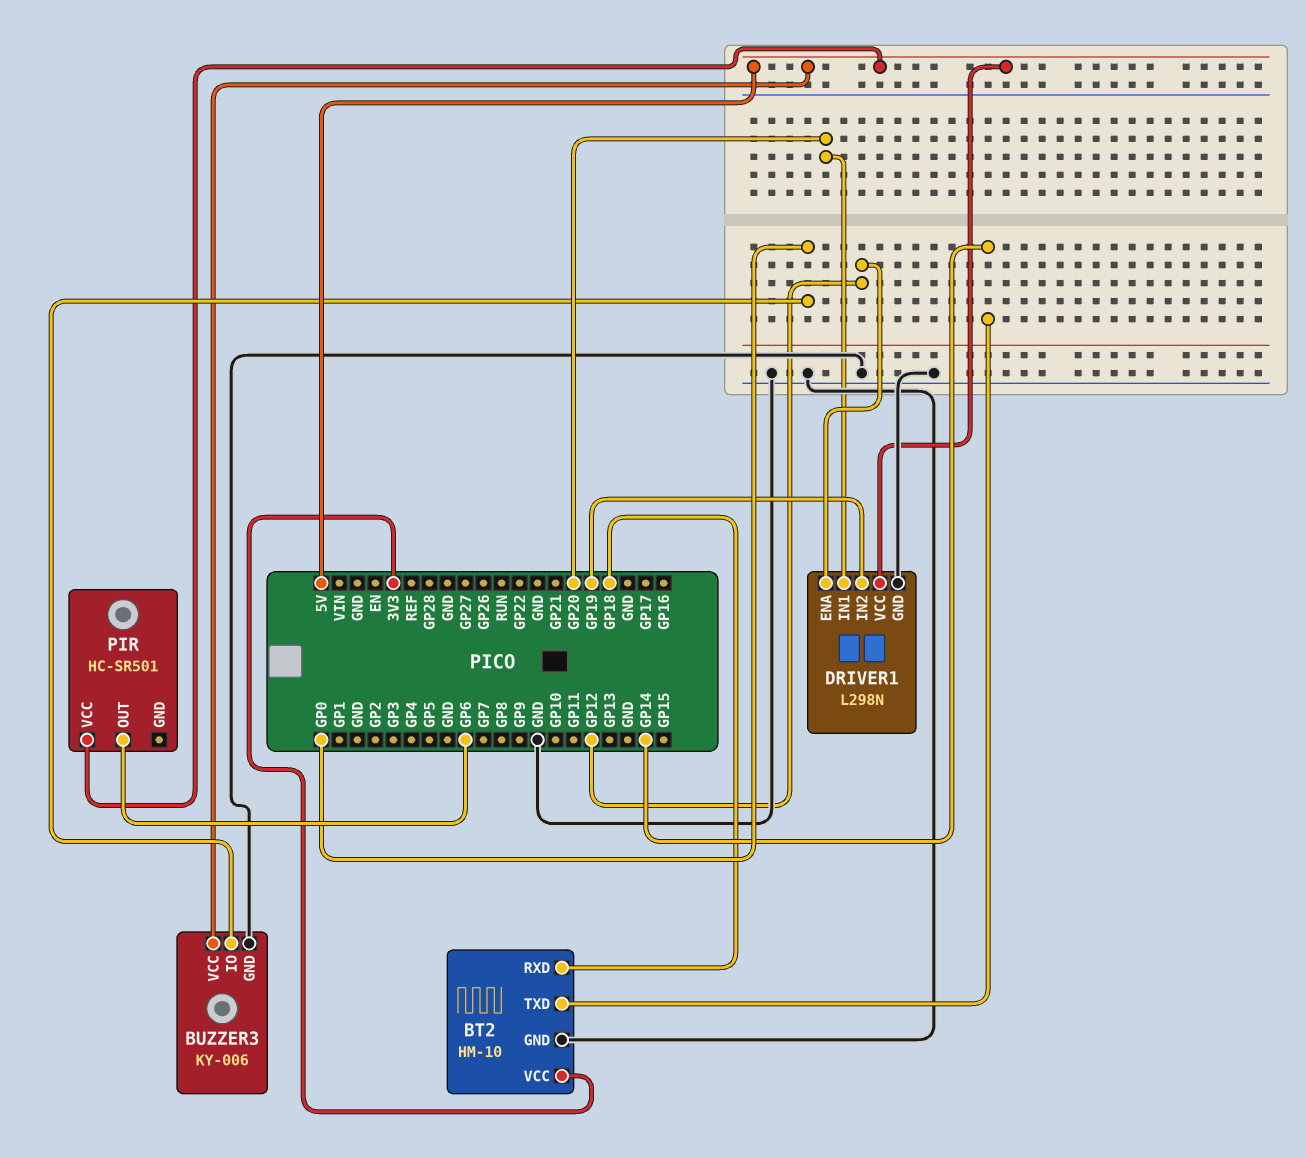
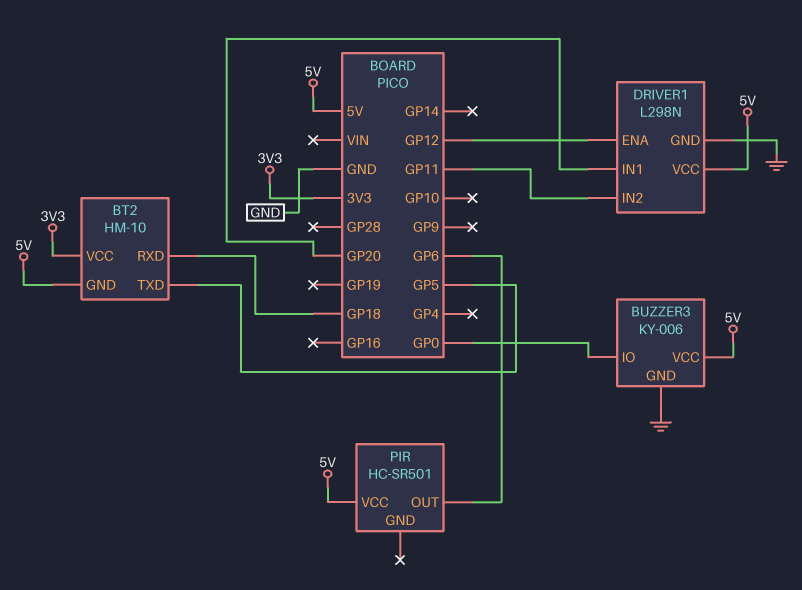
BT2 pin GND: GND -> 5V
BT2 pin TXD: GP14 -> GP5
DRIVER1 pin IN2: GP19 -> GP11

